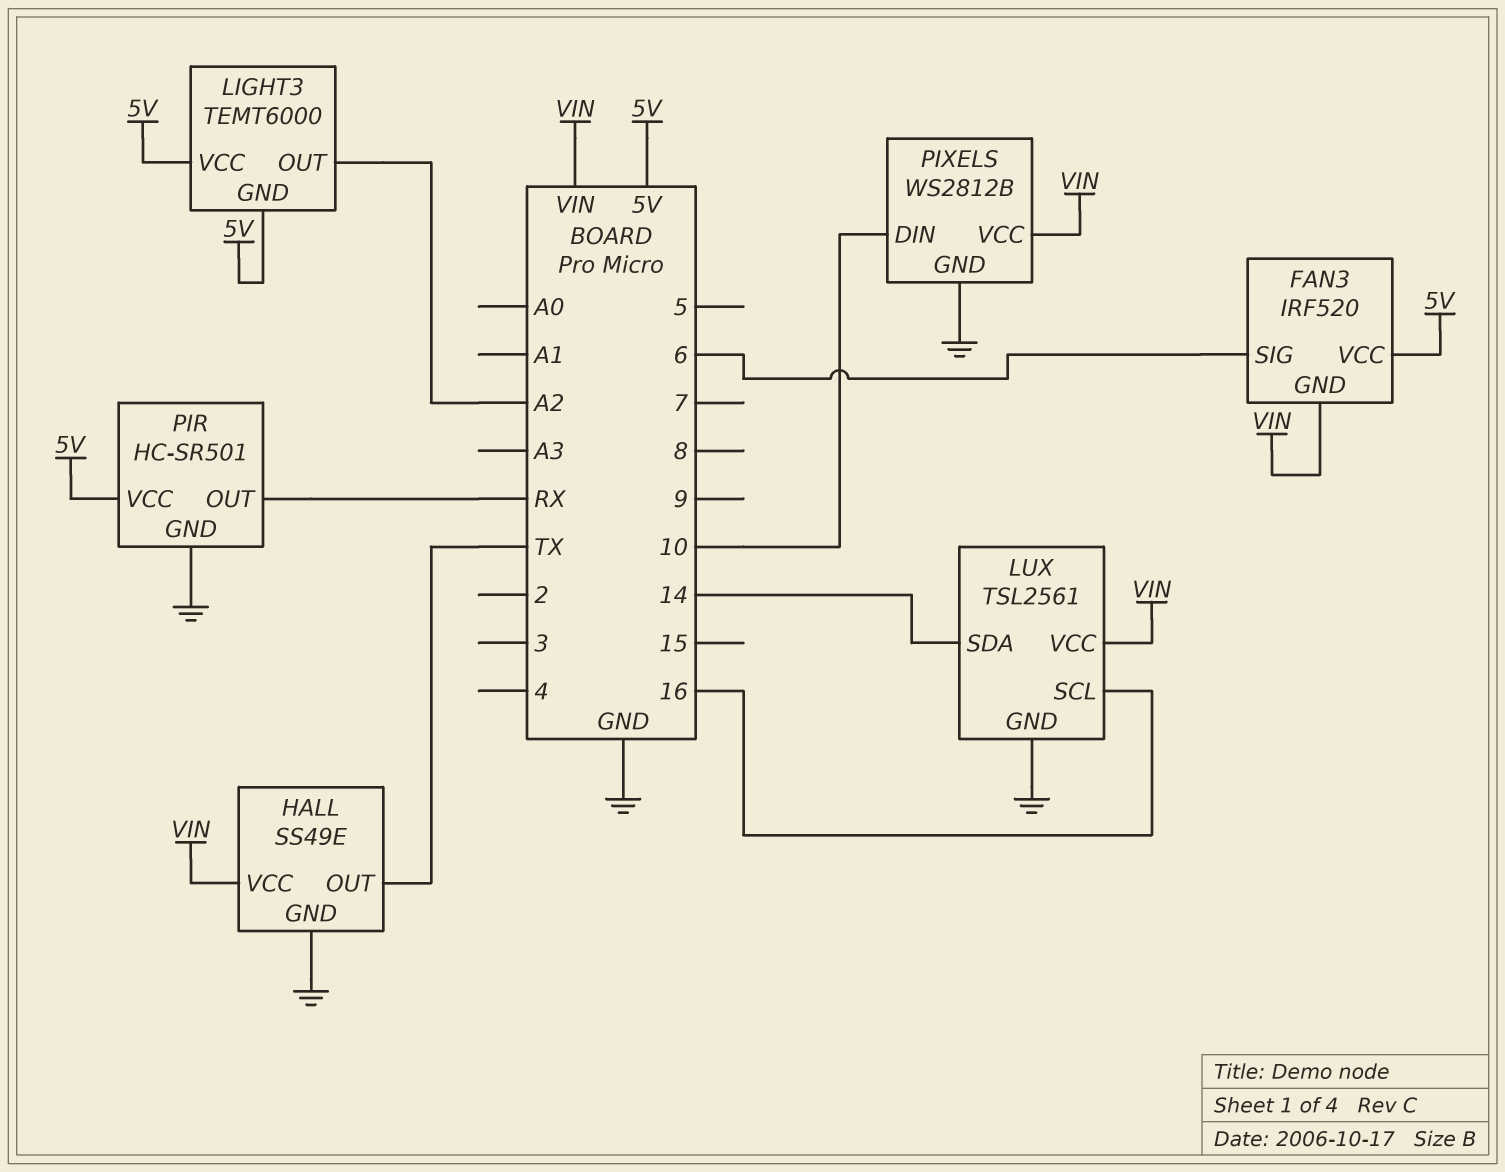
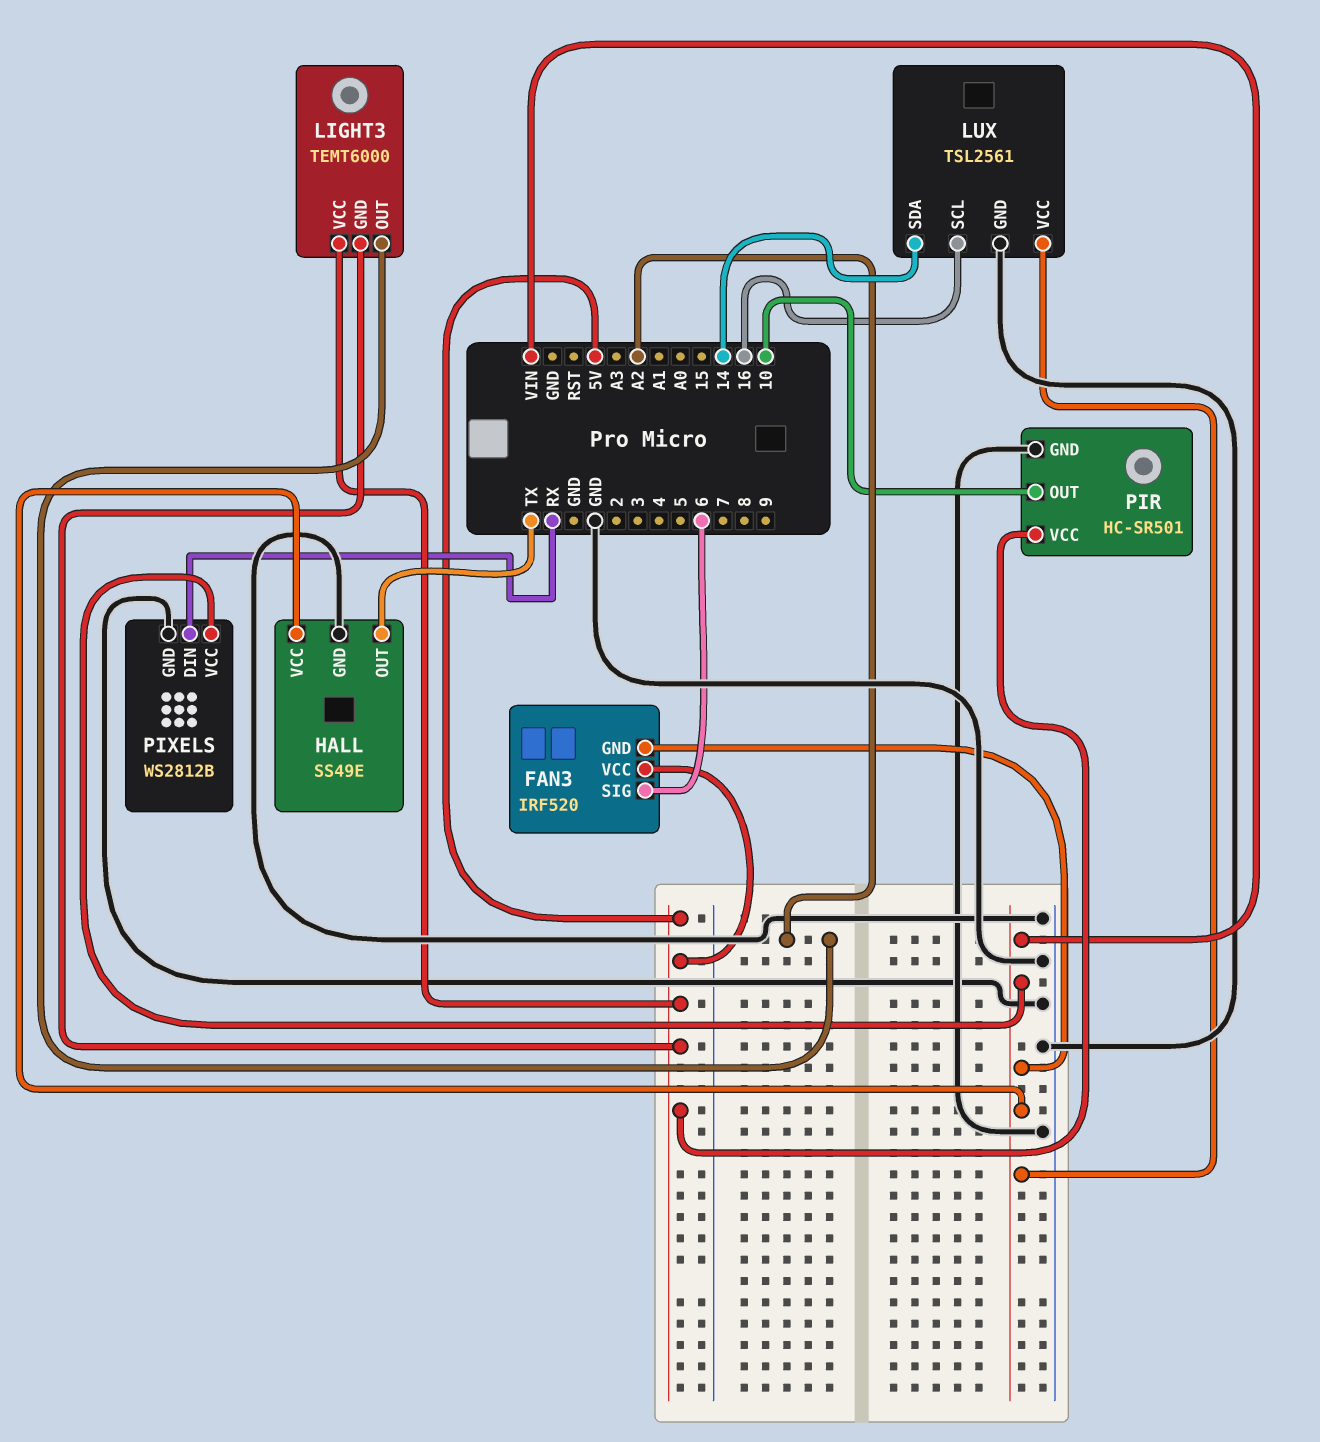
PIR pin OUT: RX -> 10
PIXELS pin DIN: 10 -> RX

